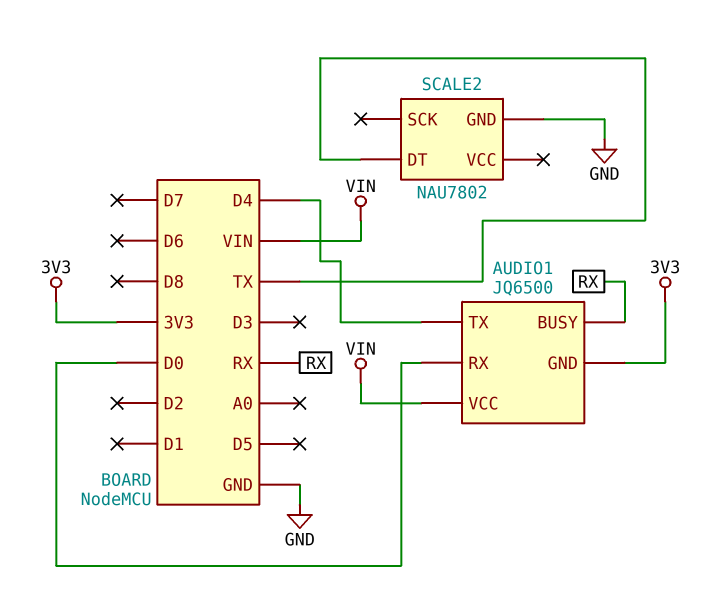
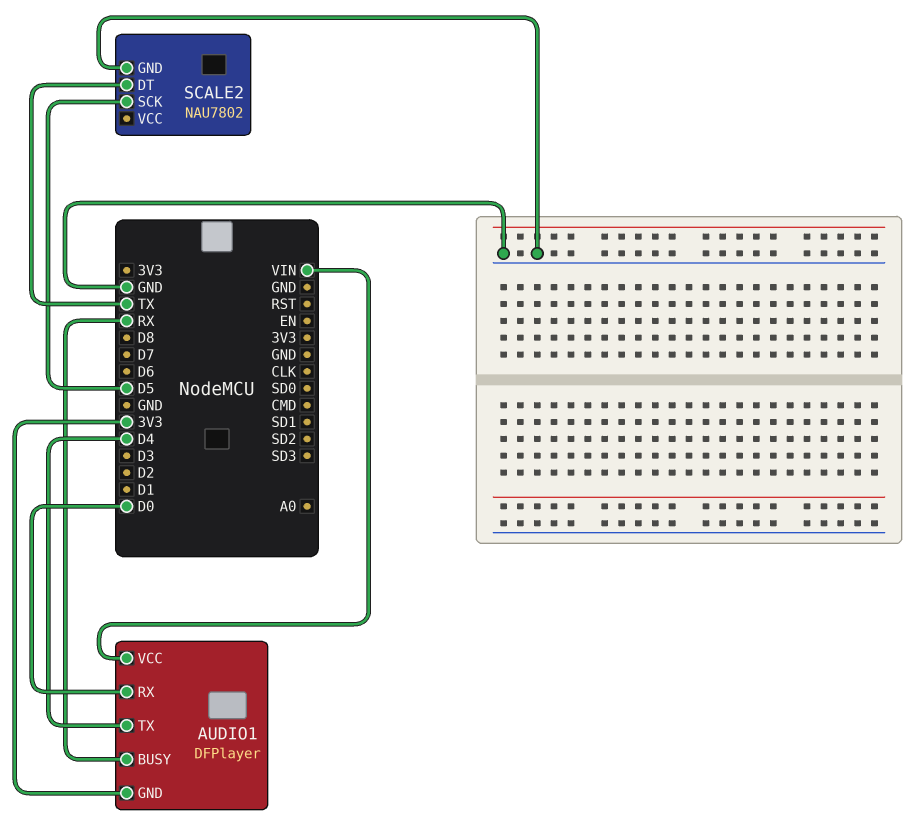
AUDIO1: JQ6500 -> DFPlayer
SCALE2 pin SCK: none -> D5

